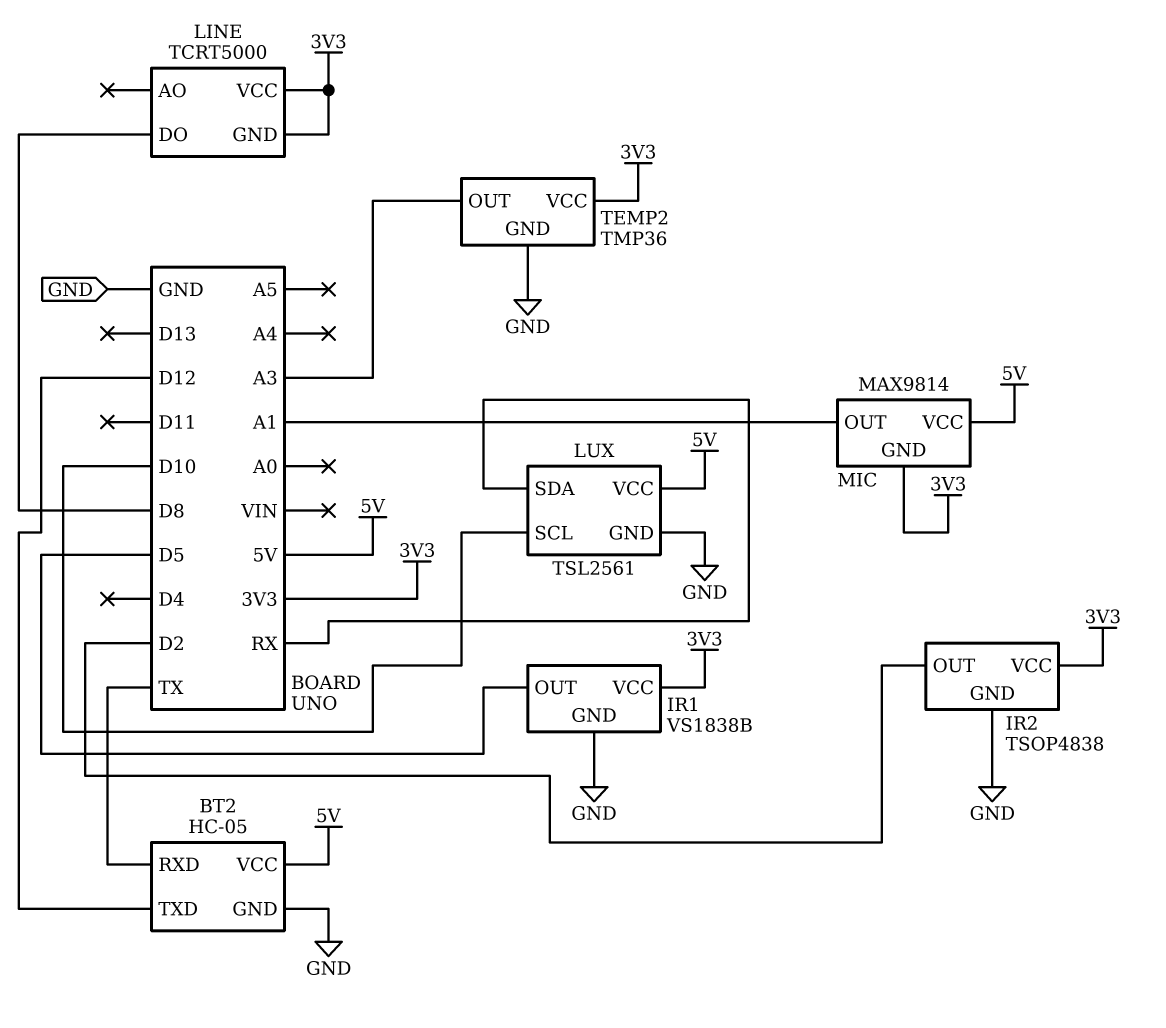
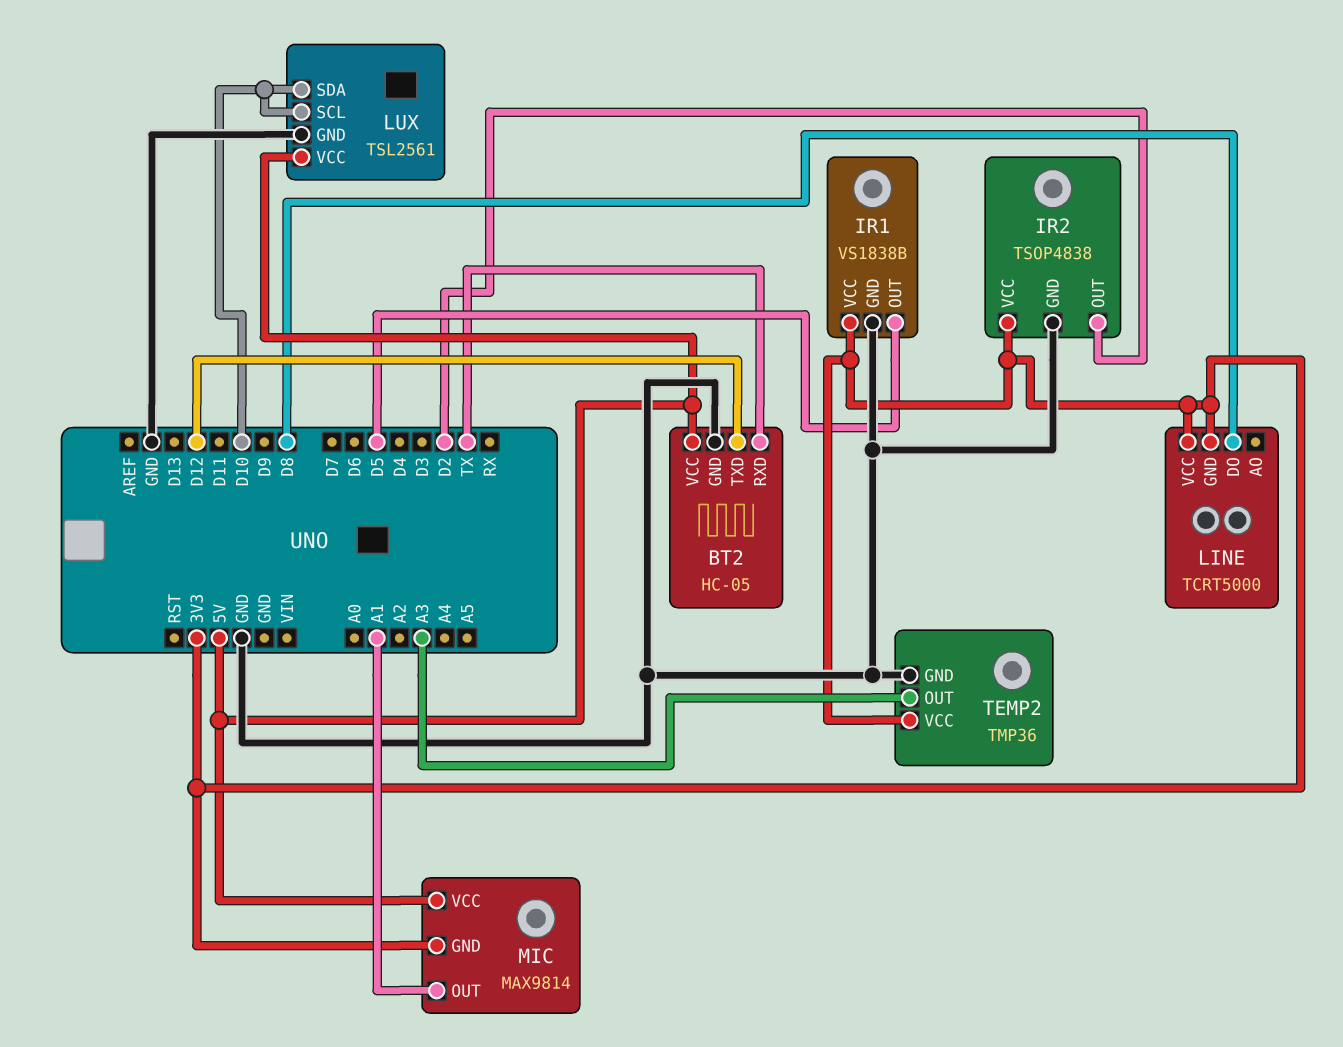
LUX pin SDA: RX -> D10

